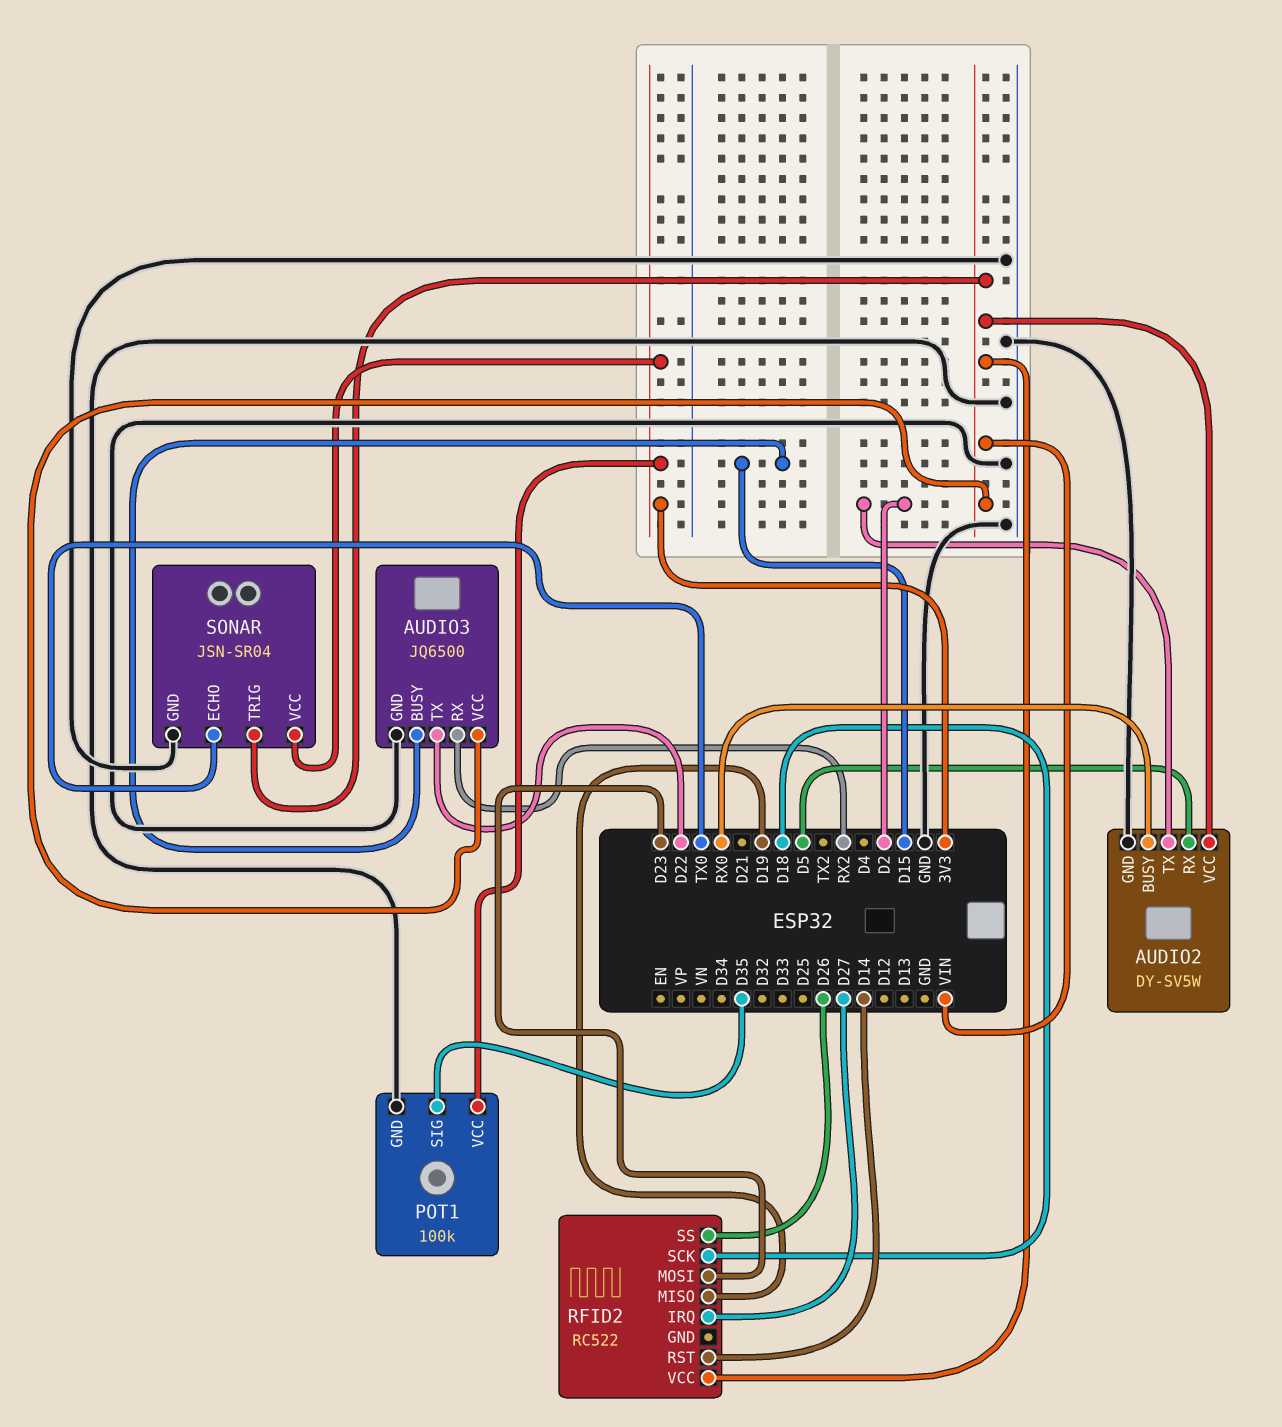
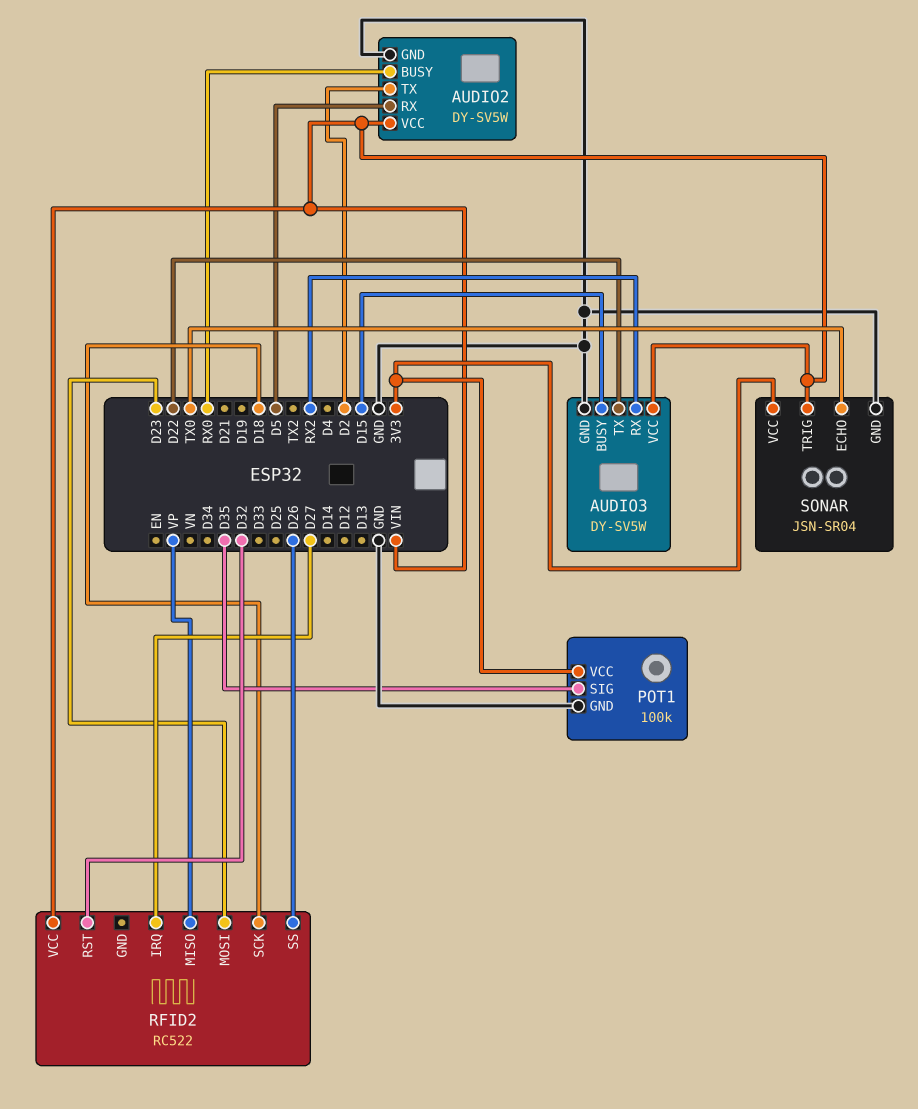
AUDIO3: JQ6500 -> DY-SV5W
RFID2 pin MISO: D19 -> VP
RFID2 pin RST: D14 -> D32

